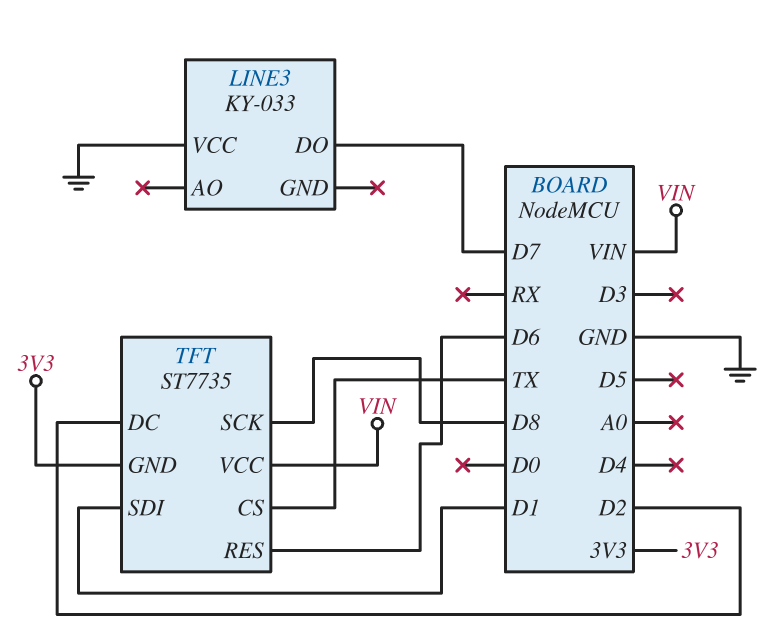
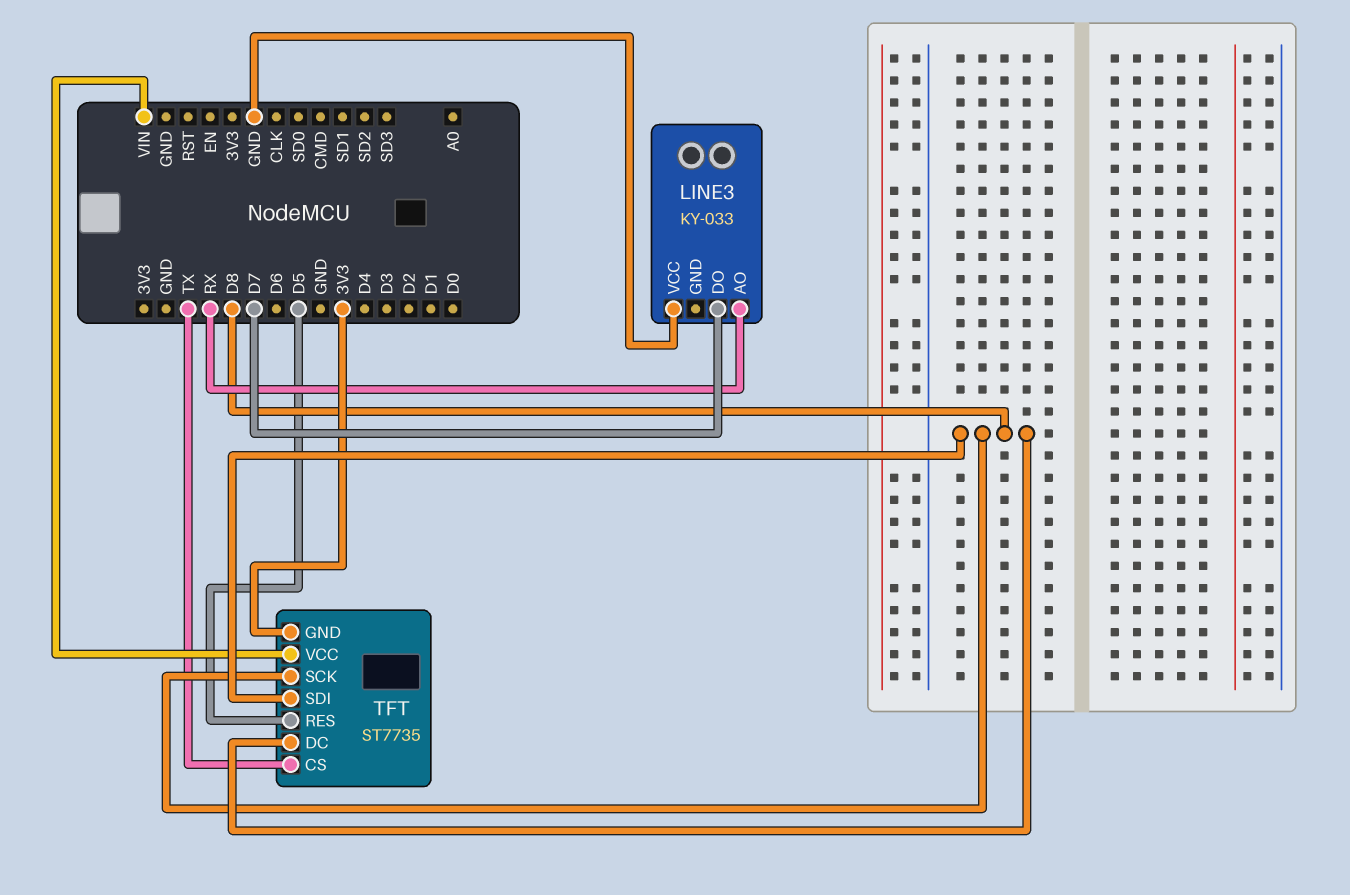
LINE3 pin AO: none -> RX
TFT pin DC: D2 -> D8
TFT pin RES: D6 -> D5
TFT pin SDI: D1 -> D8

